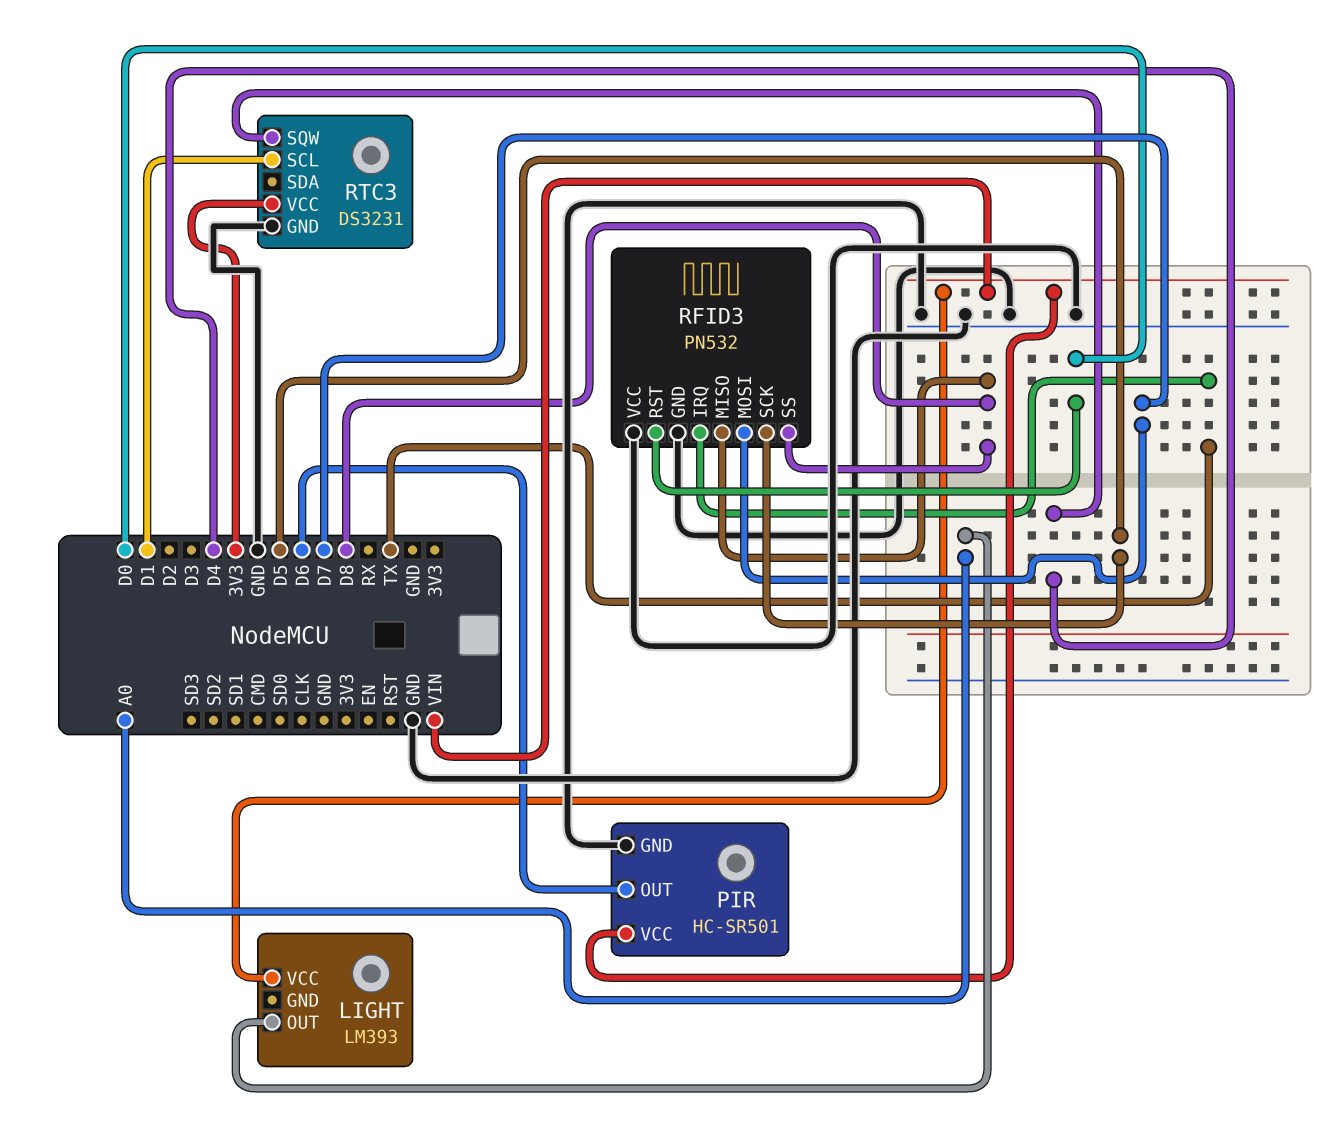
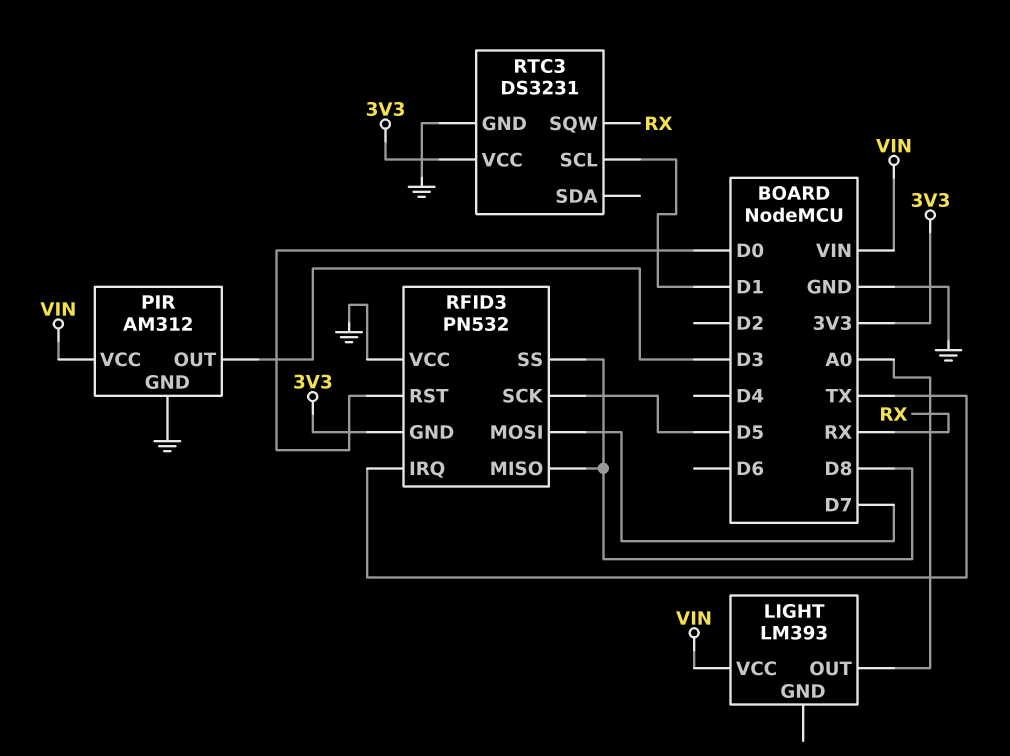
PIR: HC-SR501 -> AM312
PIR pin OUT: D6 -> D3
RFID3 pin GND: GND -> 3V3
RTC3 pin SQW: D4 -> RX

